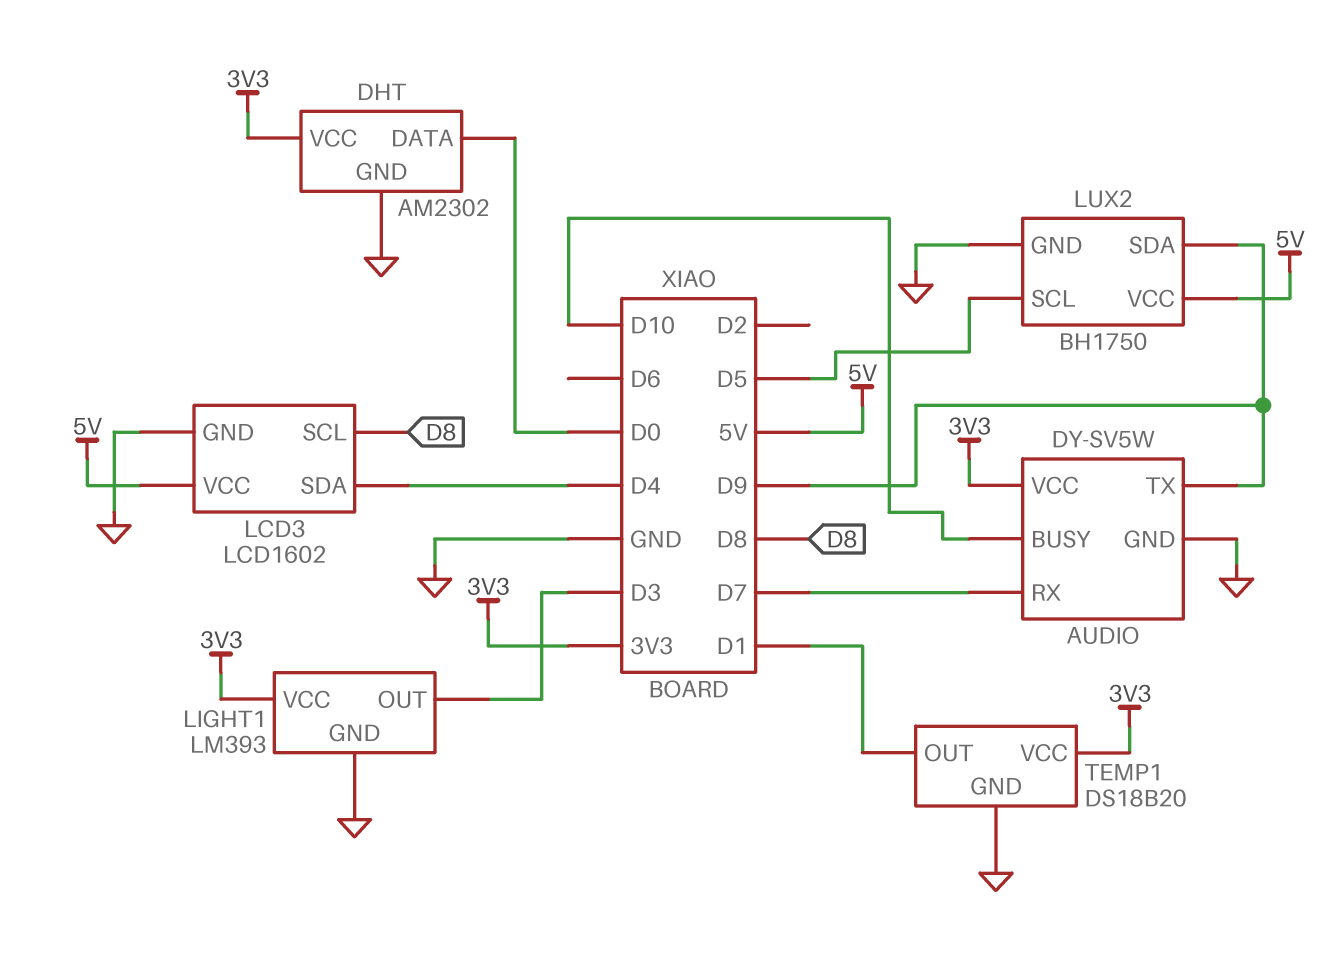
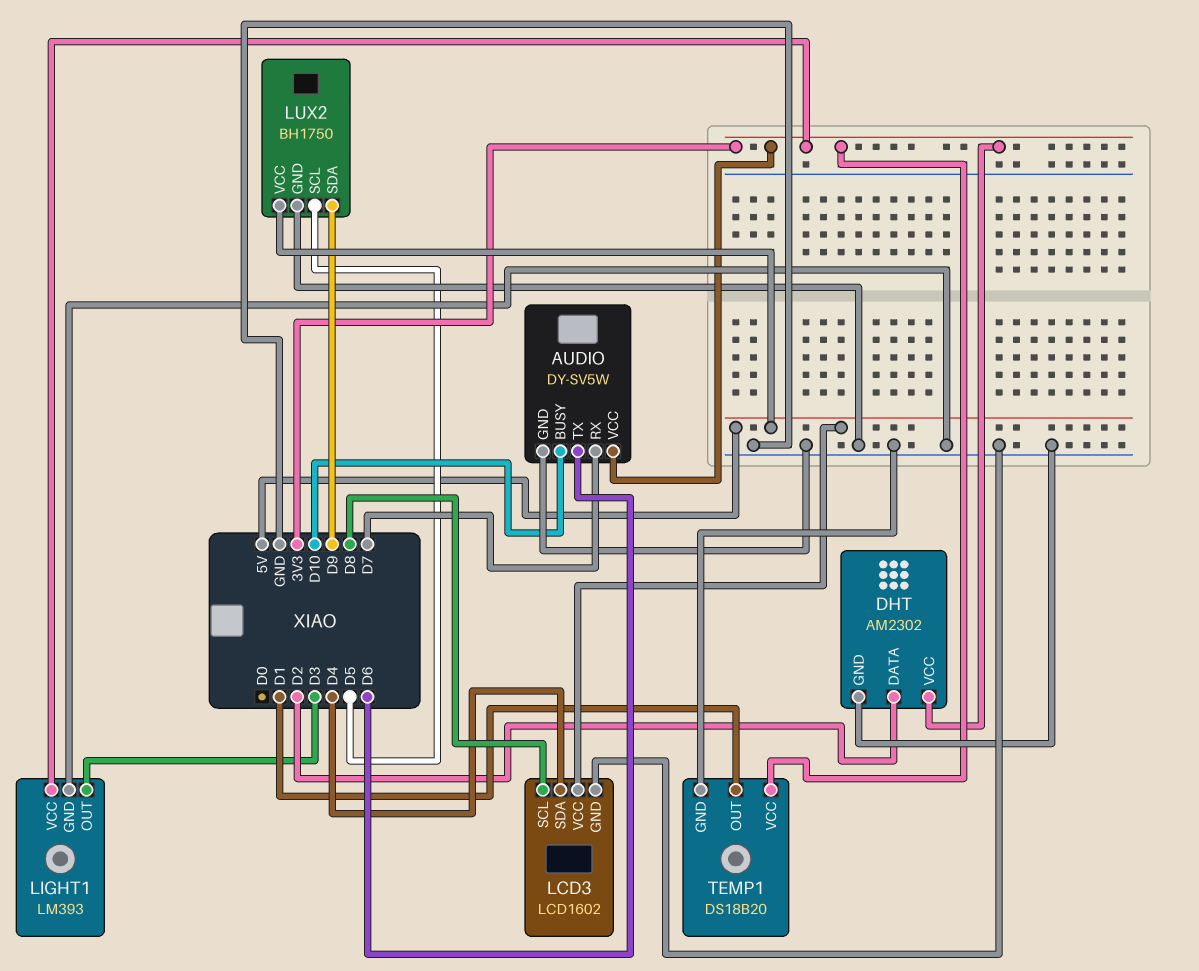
AUDIO pin TX: D9 -> D6
DHT pin DATA: D0 -> D2

